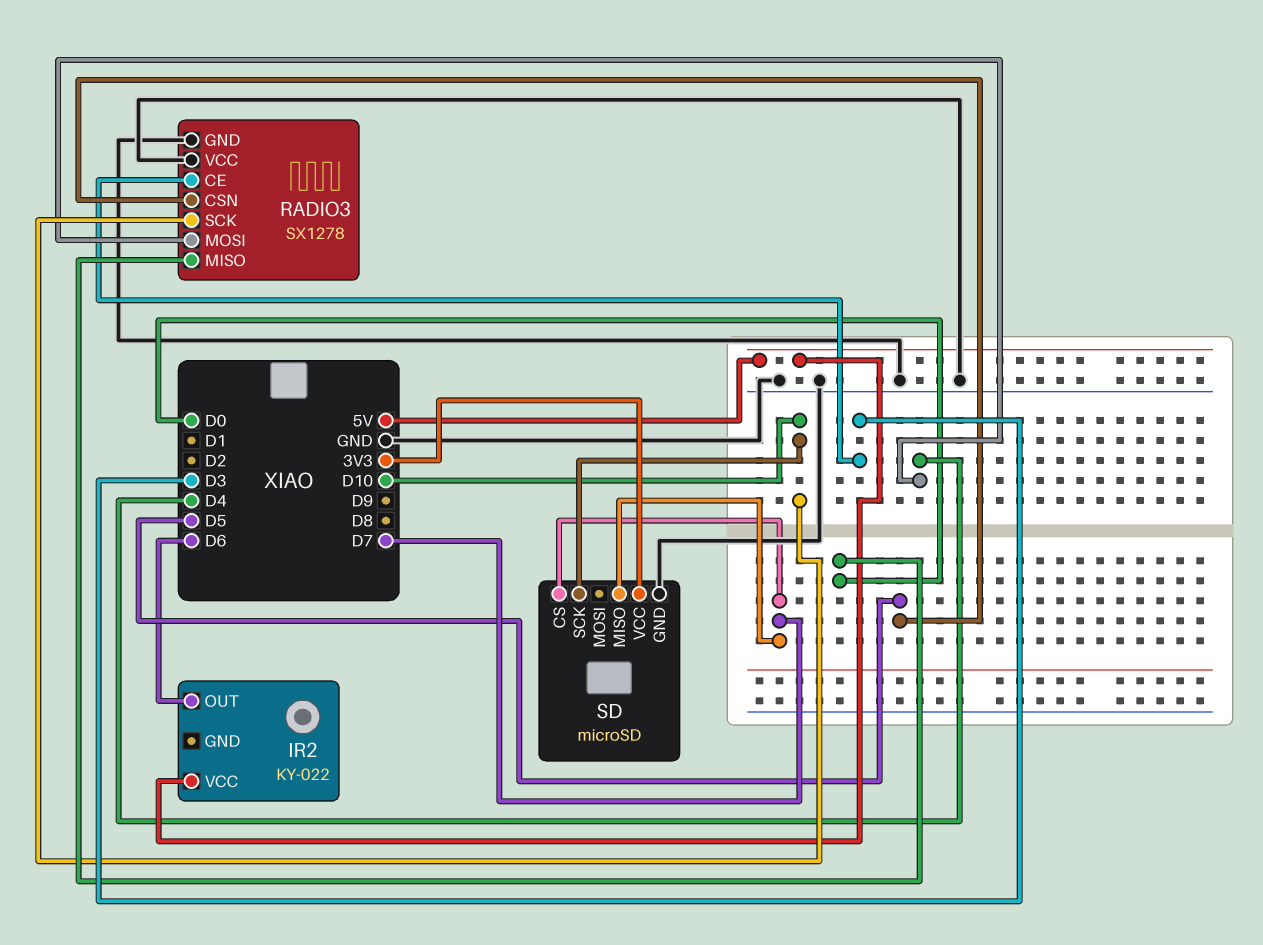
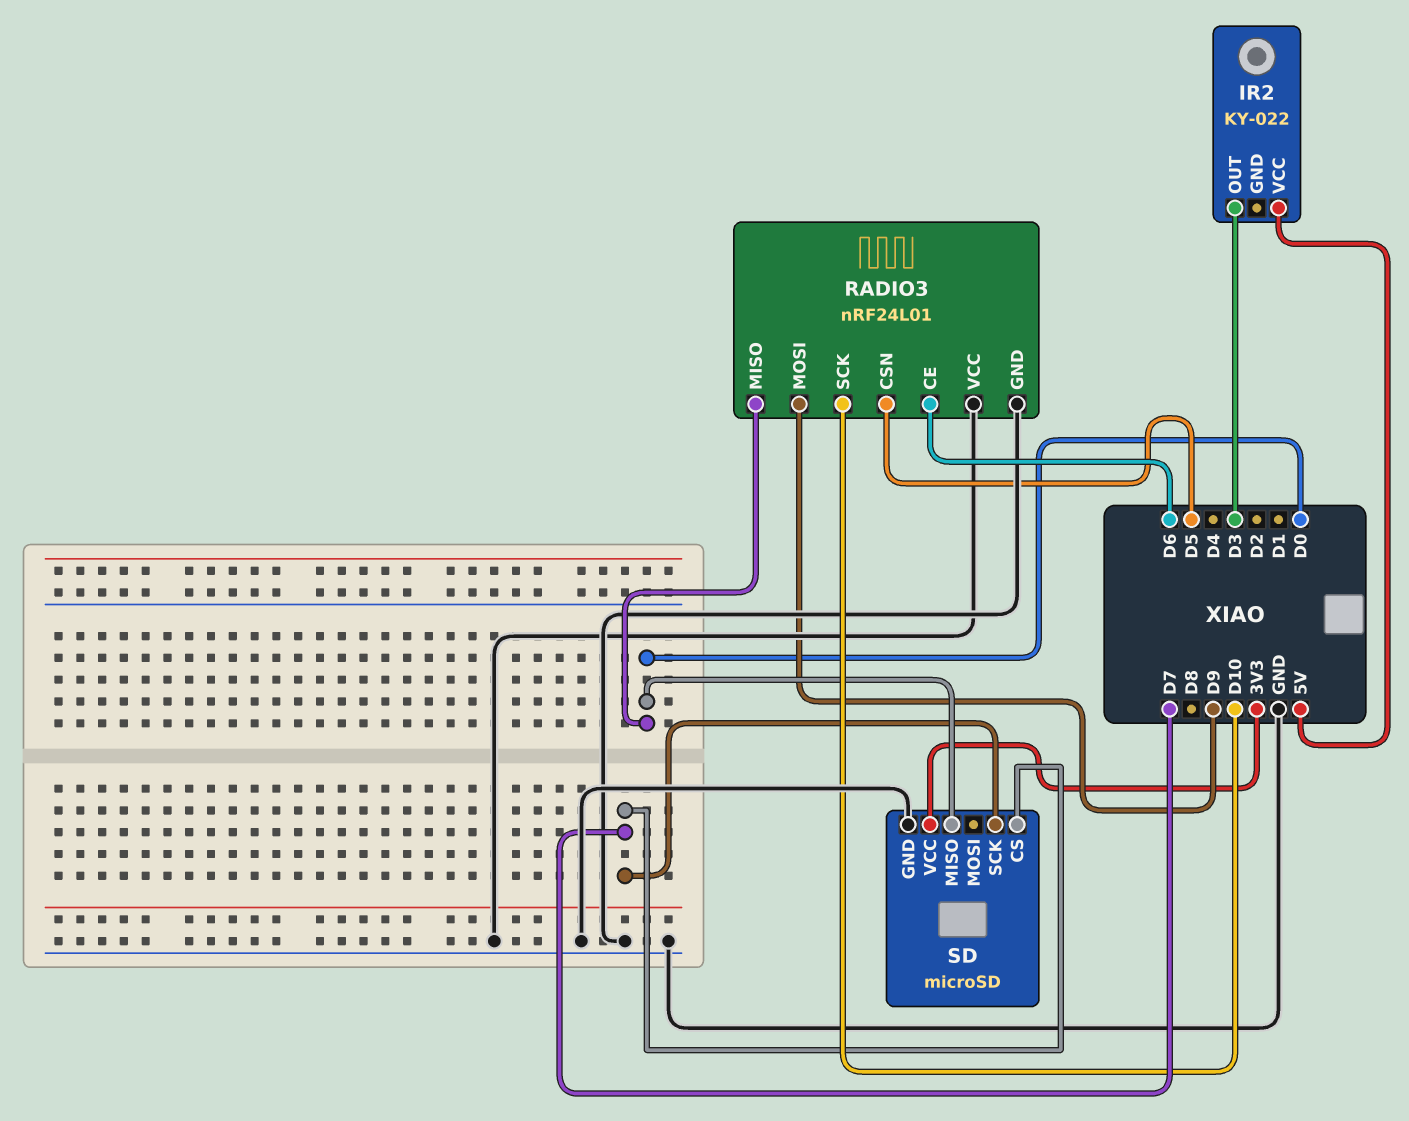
IR2 pin OUT: D6 -> D3
RADIO3: SX1278 -> nRF24L01
RADIO3 pin CE: D3 -> D6
RADIO3 pin MOSI: D4 -> D9
SD pin MISO: D7 -> D0
SD pin SCK: D10 -> D7

